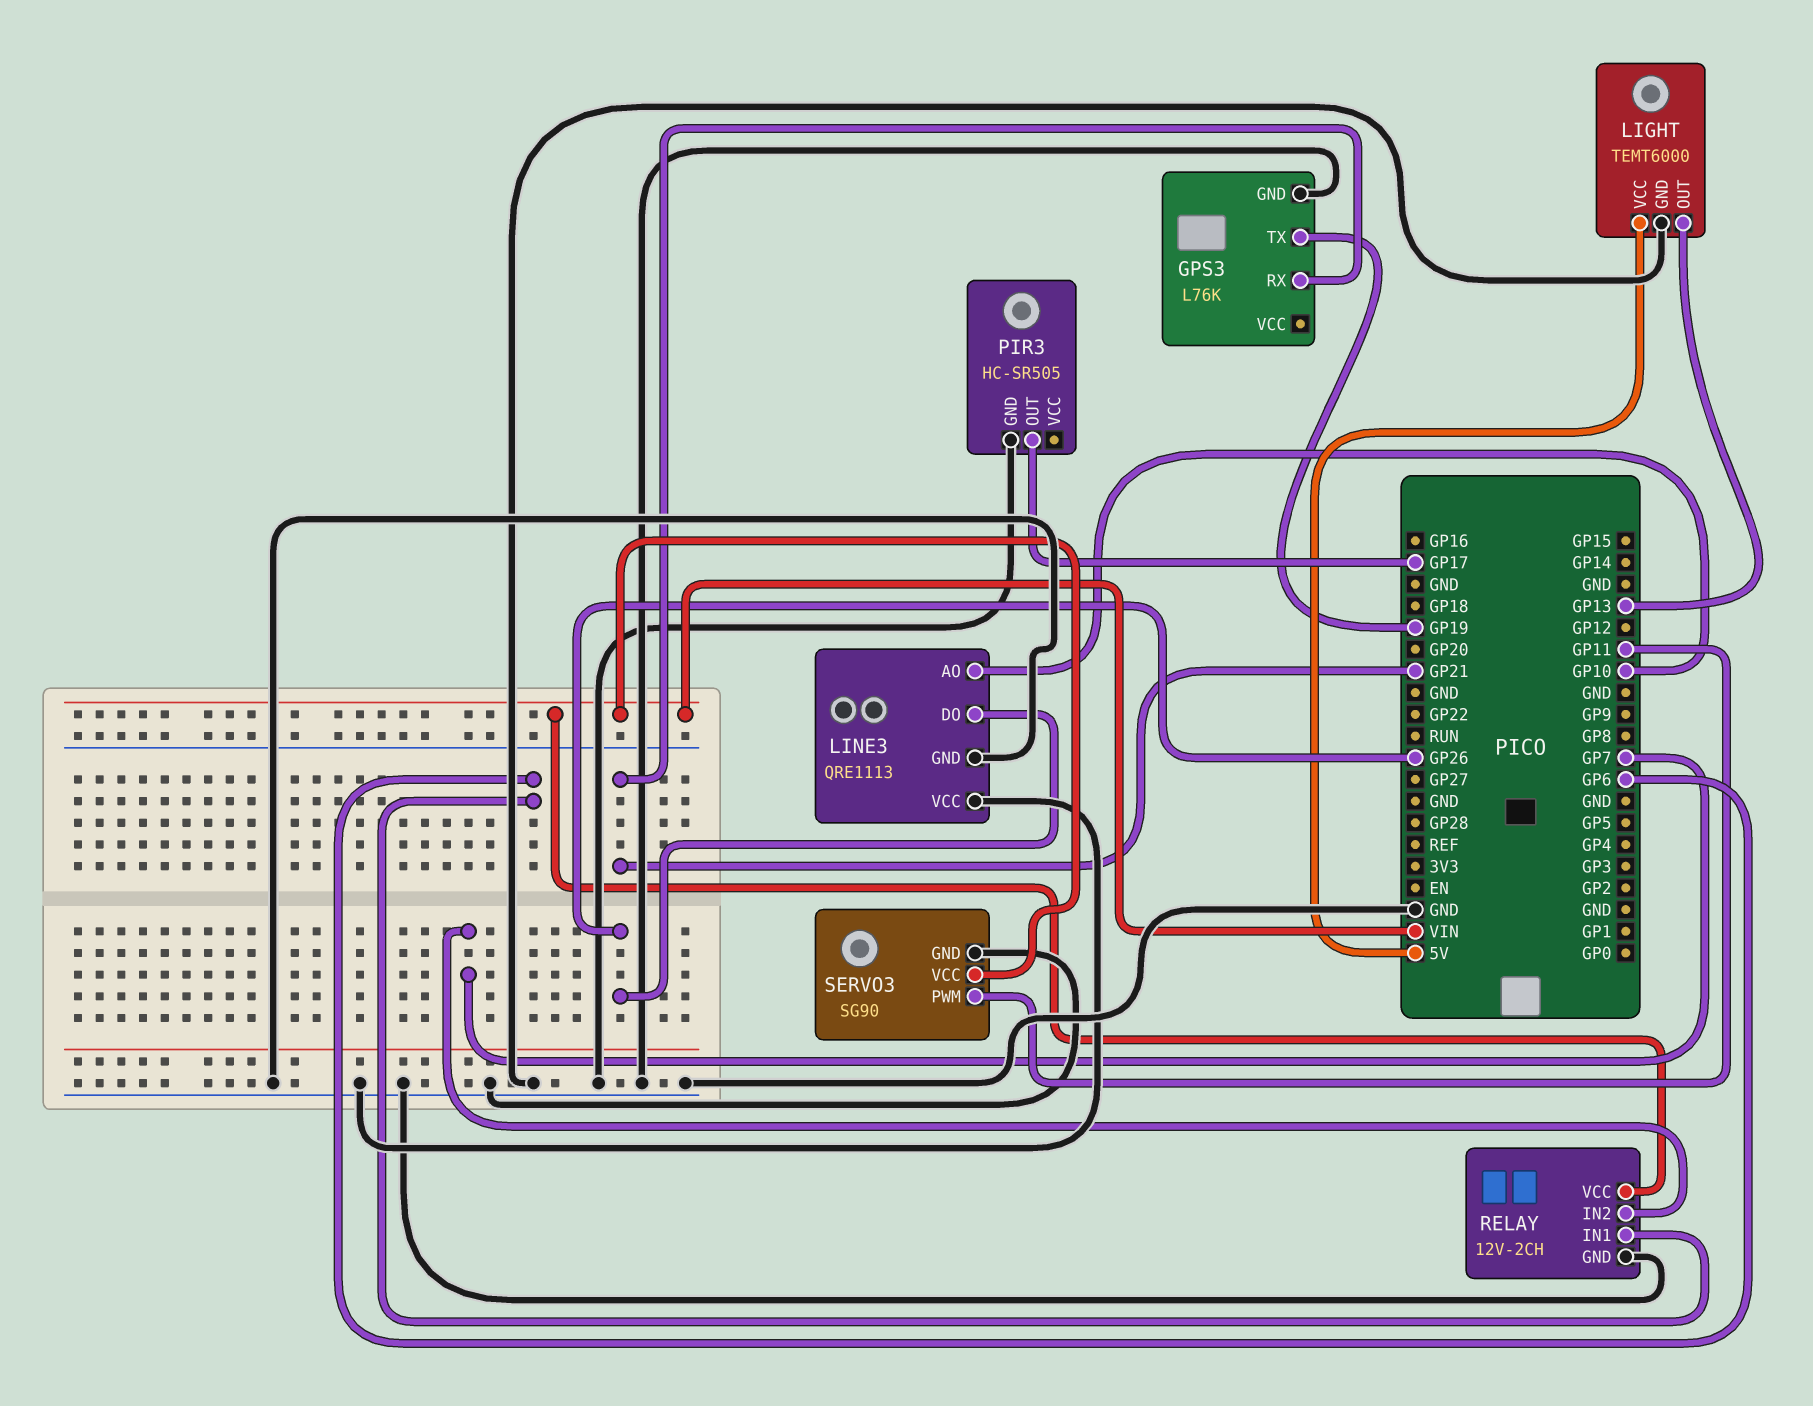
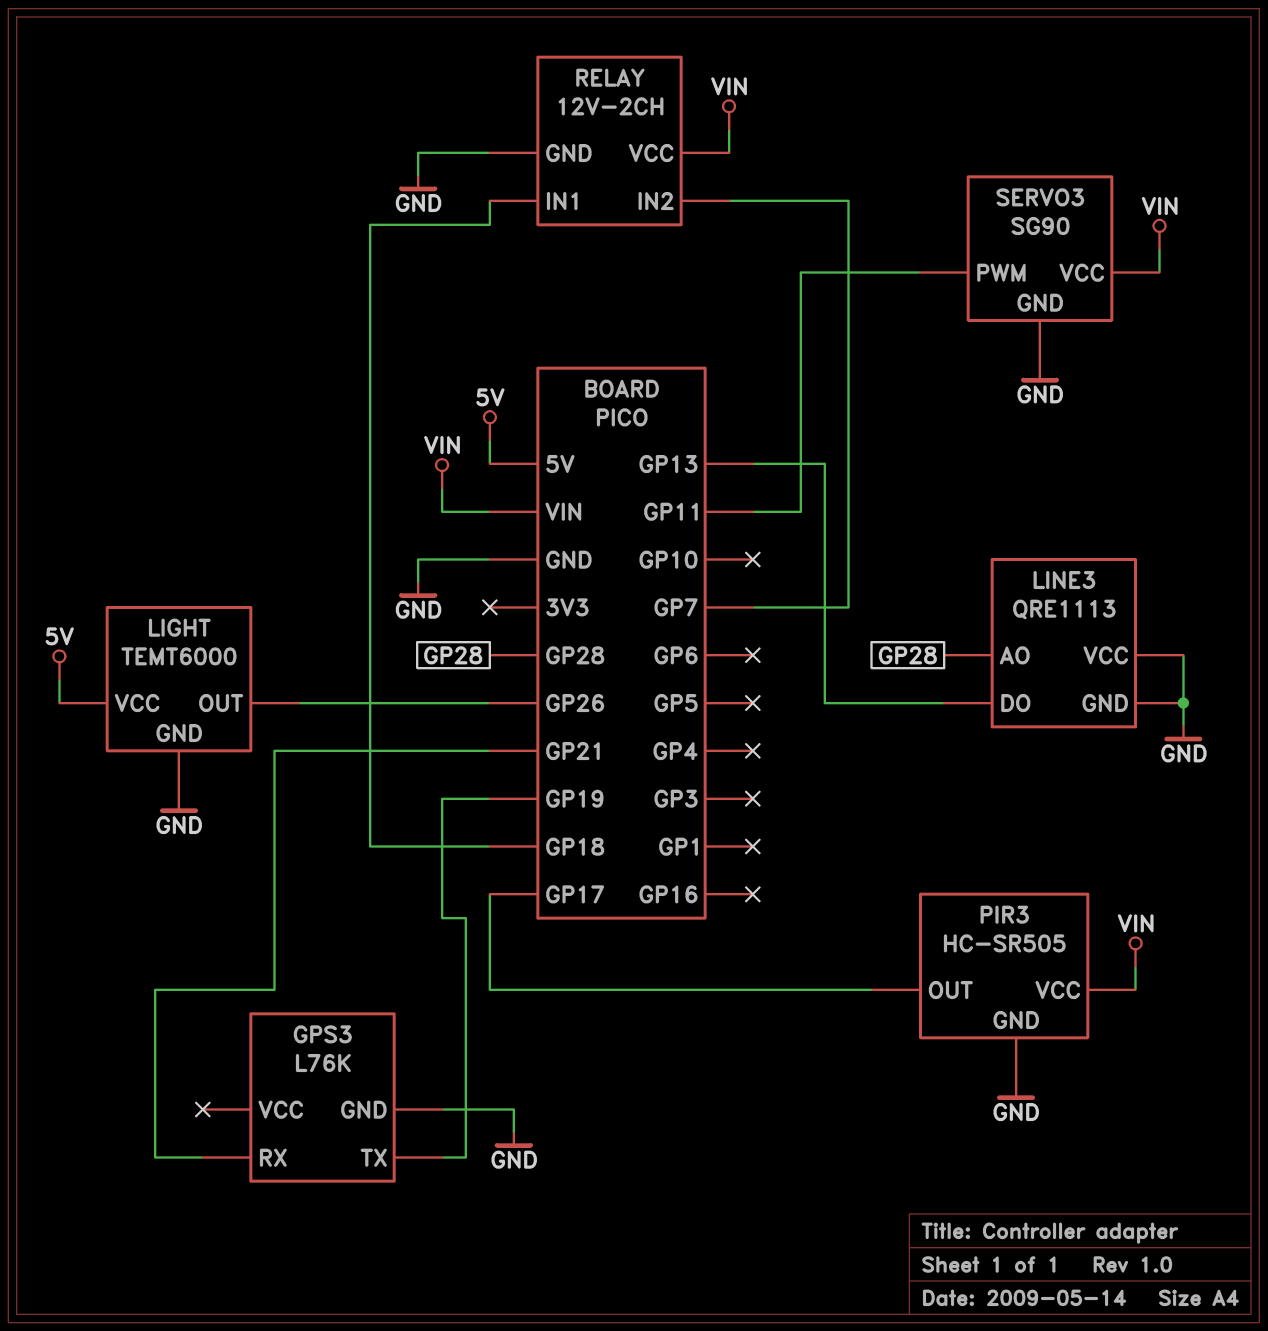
LIGHT pin OUT: GP13 -> GP26
LINE3 pin AO: GP10 -> GP28
LINE3 pin DO: GP26 -> GP13
PIR3 pin VCC: none -> VIN
RELAY pin IN1: GP6 -> GP18

